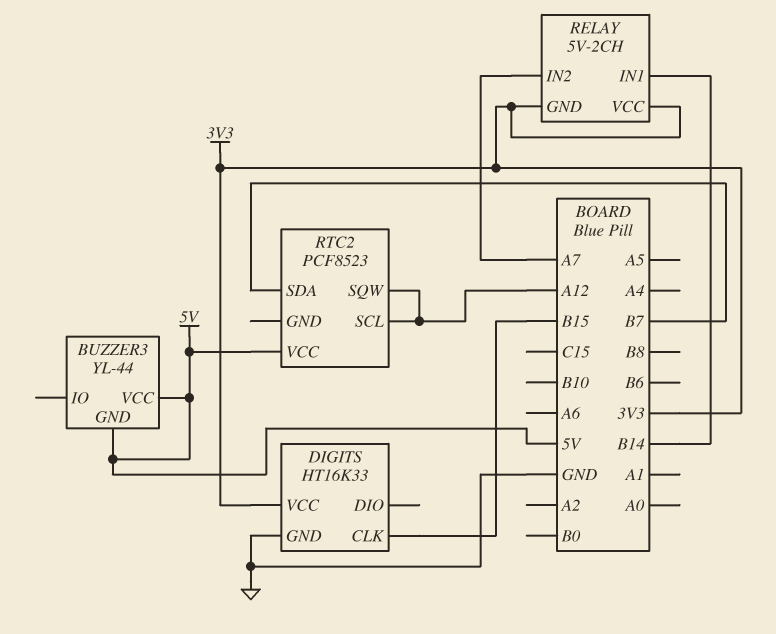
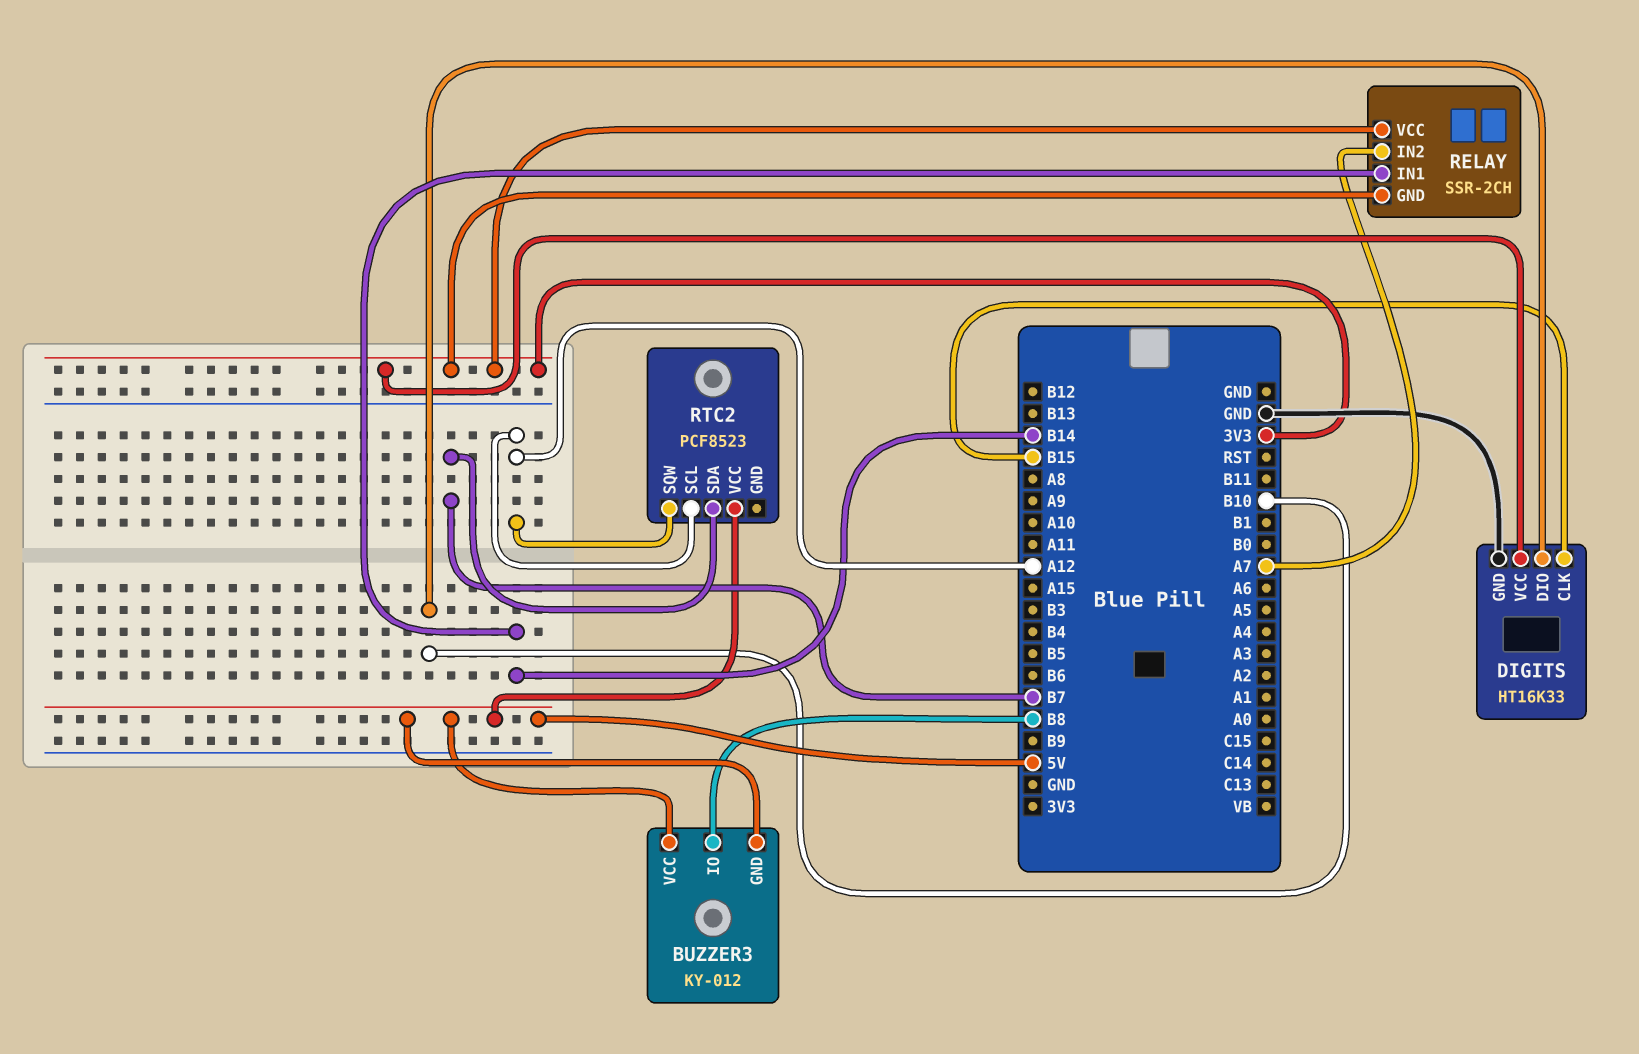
BUZZER3: YL-44 -> KY-012
BUZZER3 pin IO: none -> B8
DIGITS pin DIO: none -> B10
RELAY: 5V-2CH -> SSR-2CH

